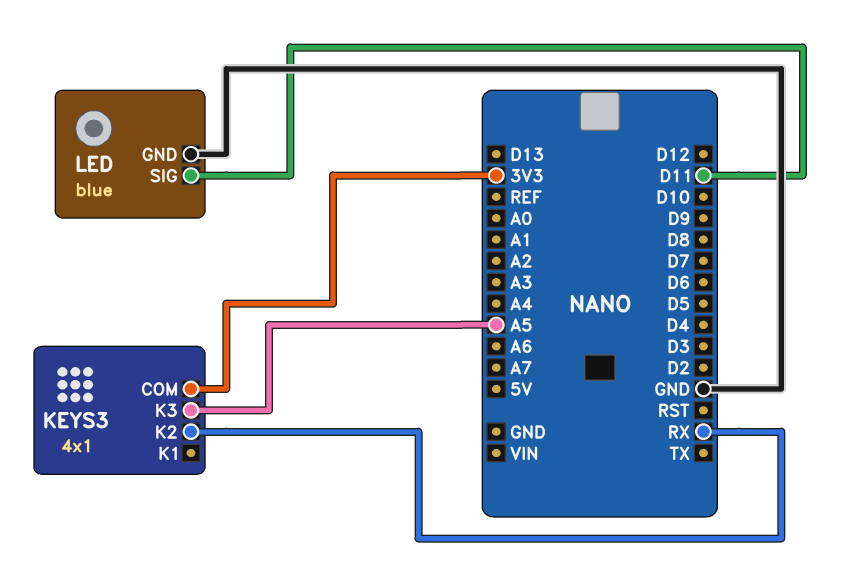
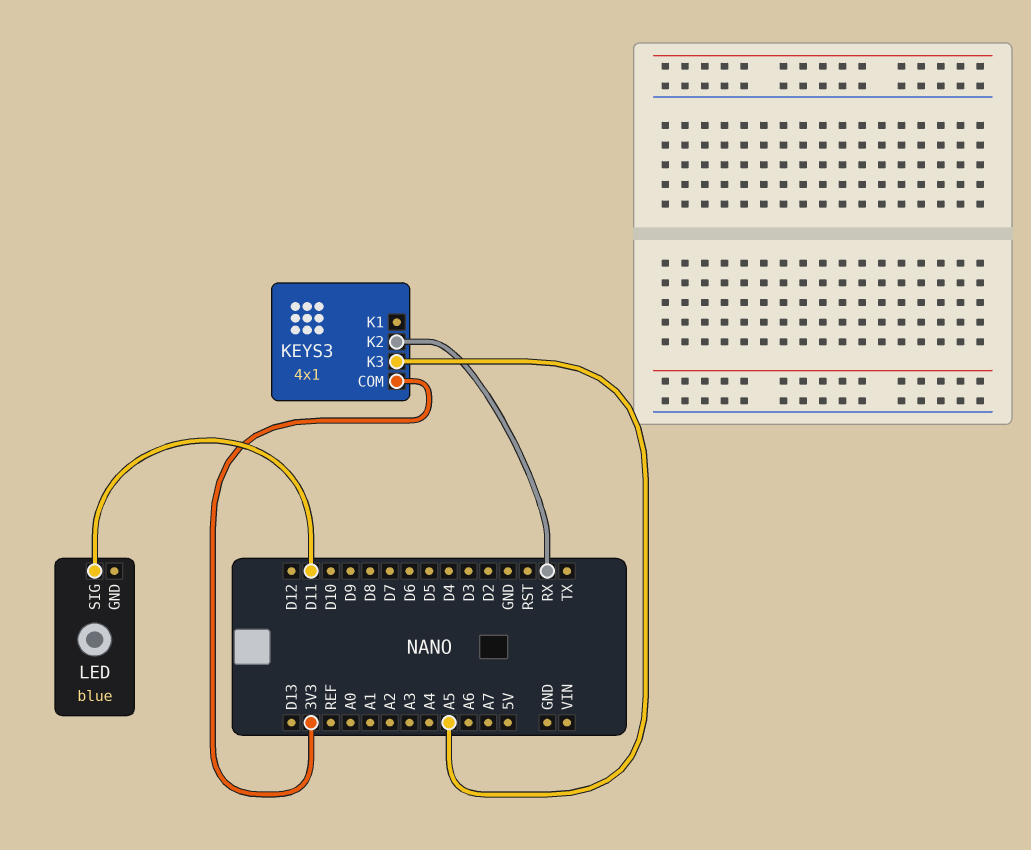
LED pin GND: GND -> none

